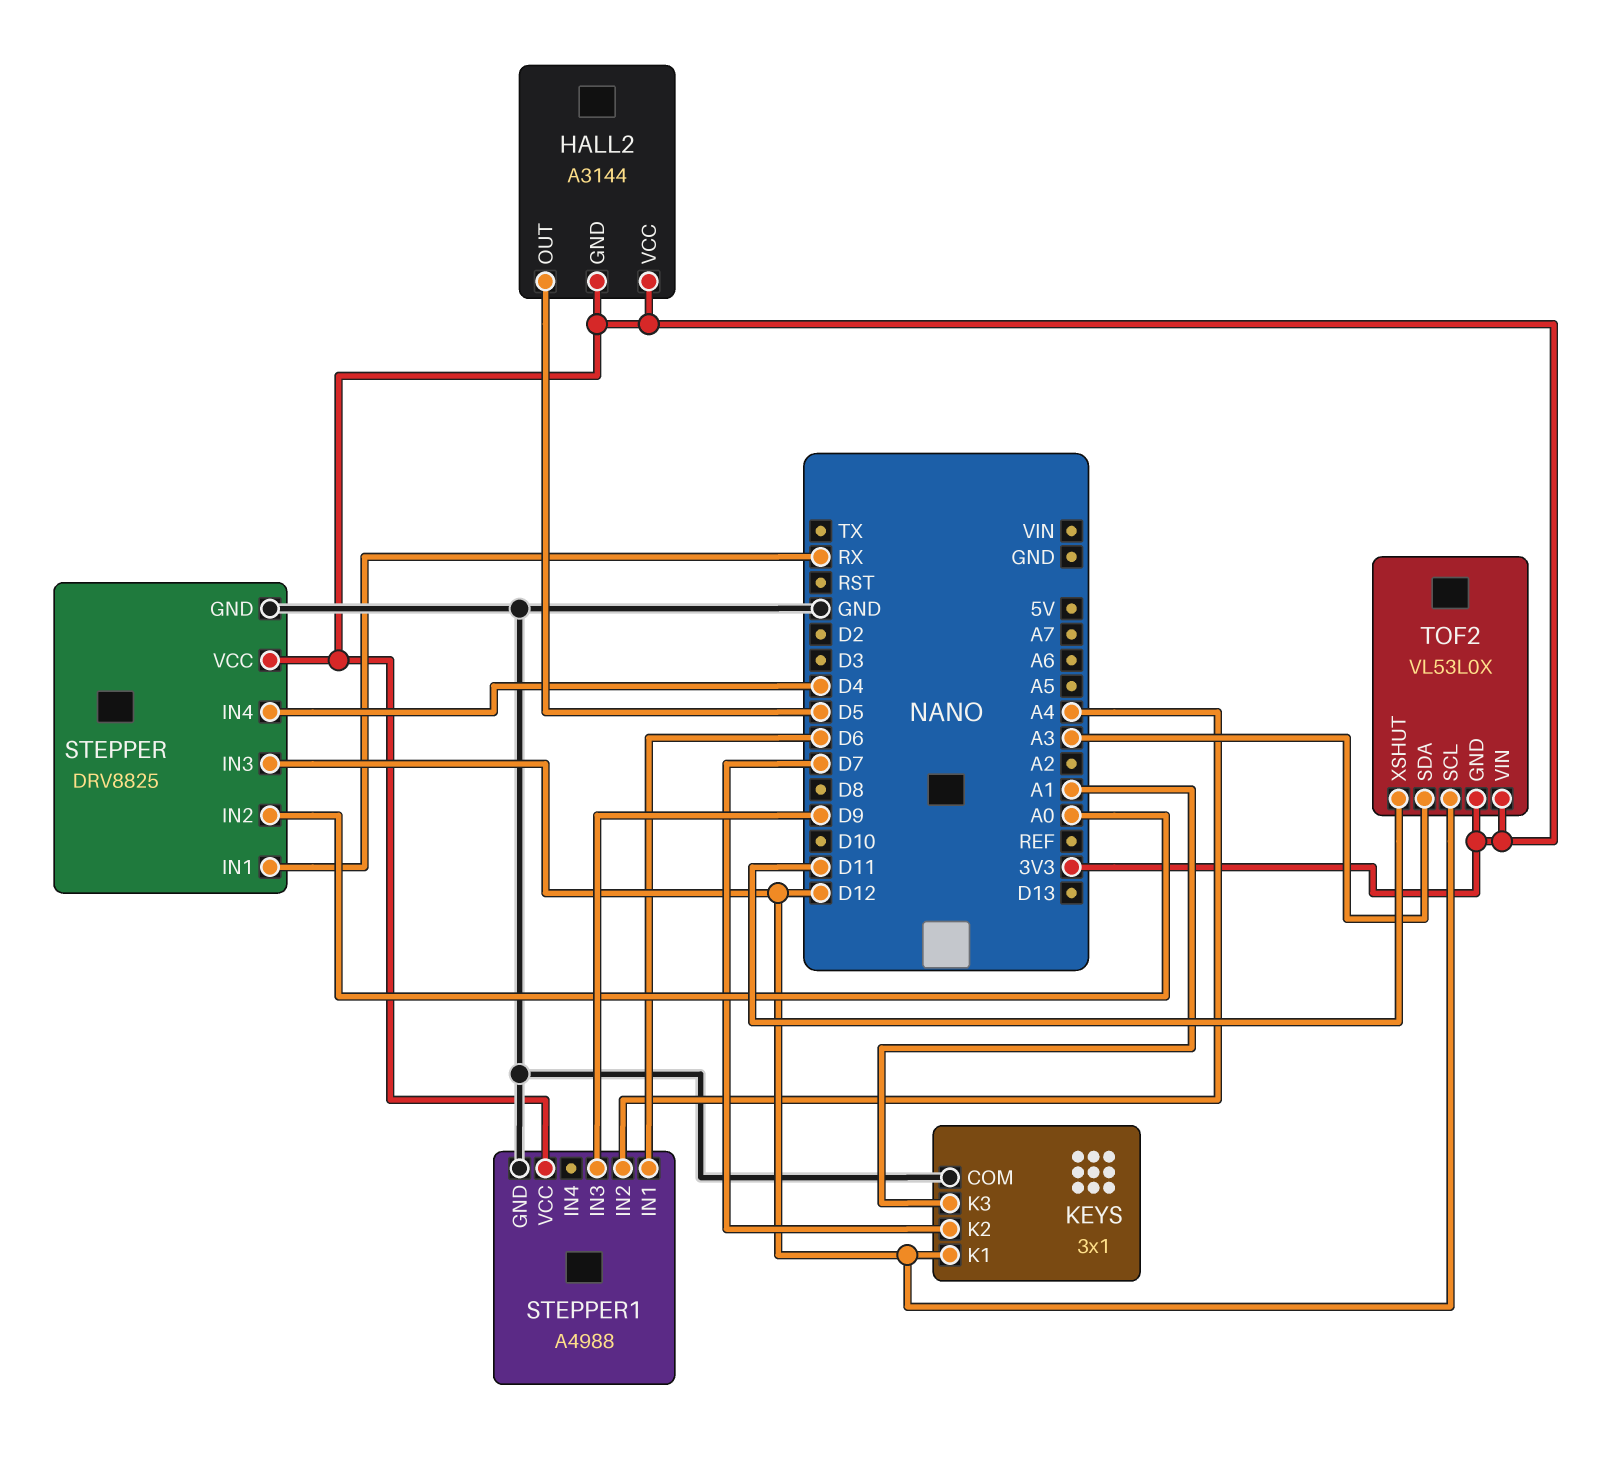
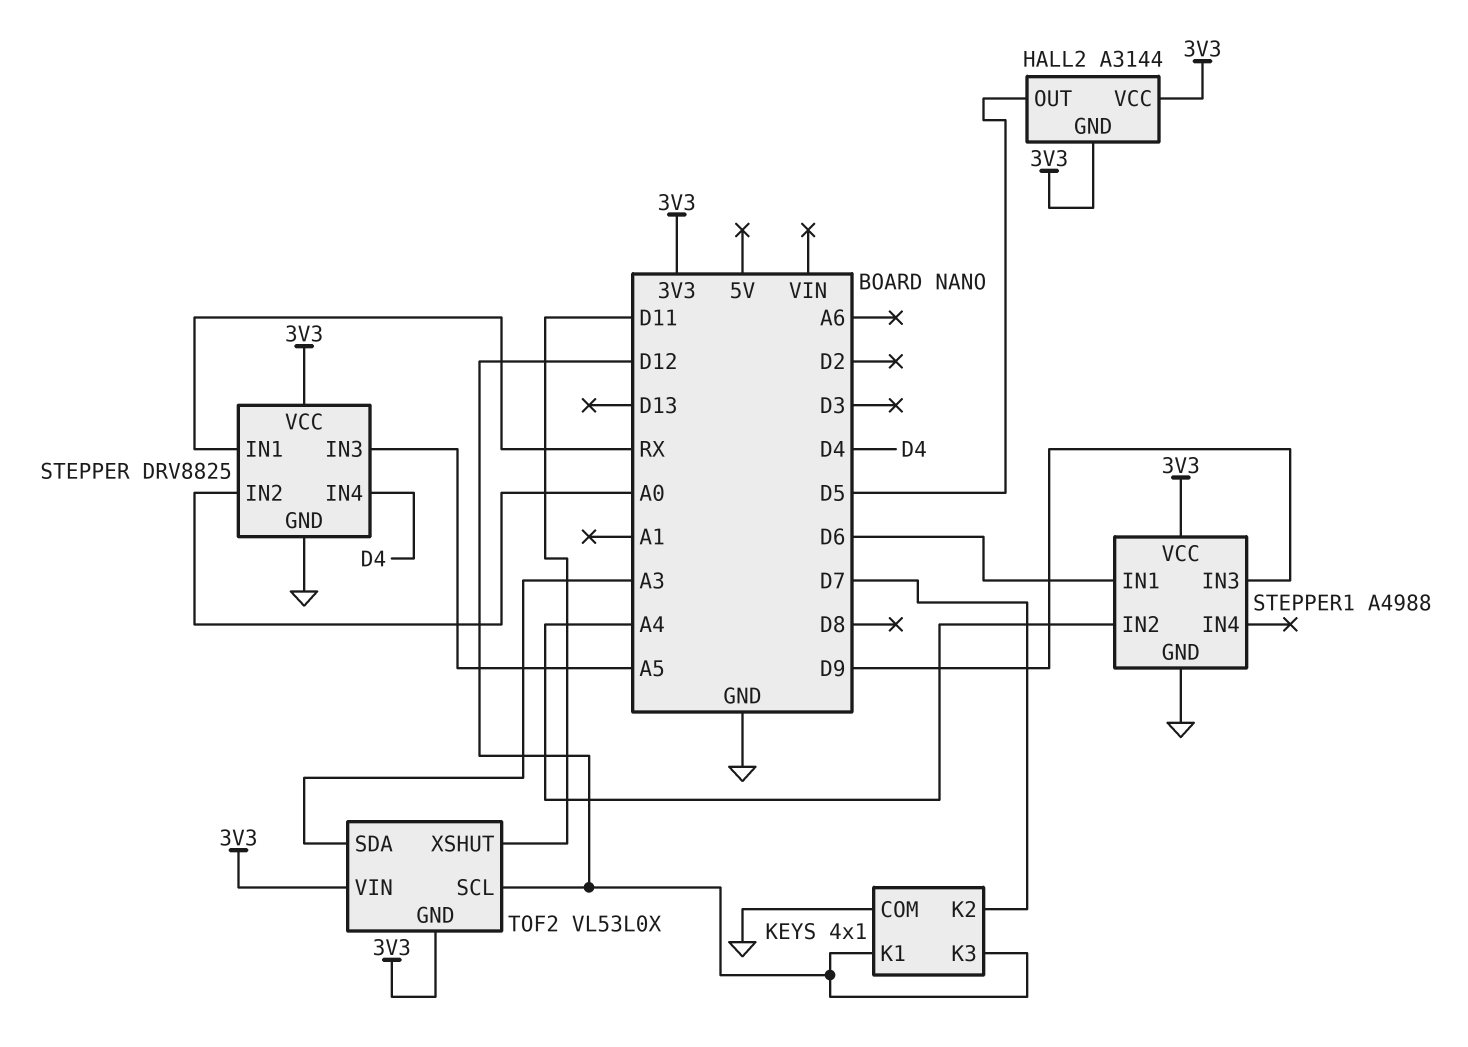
KEYS: 3x1 -> 4x1
KEYS pin K3: A1 -> D12
STEPPER pin IN3: D12 -> A5

